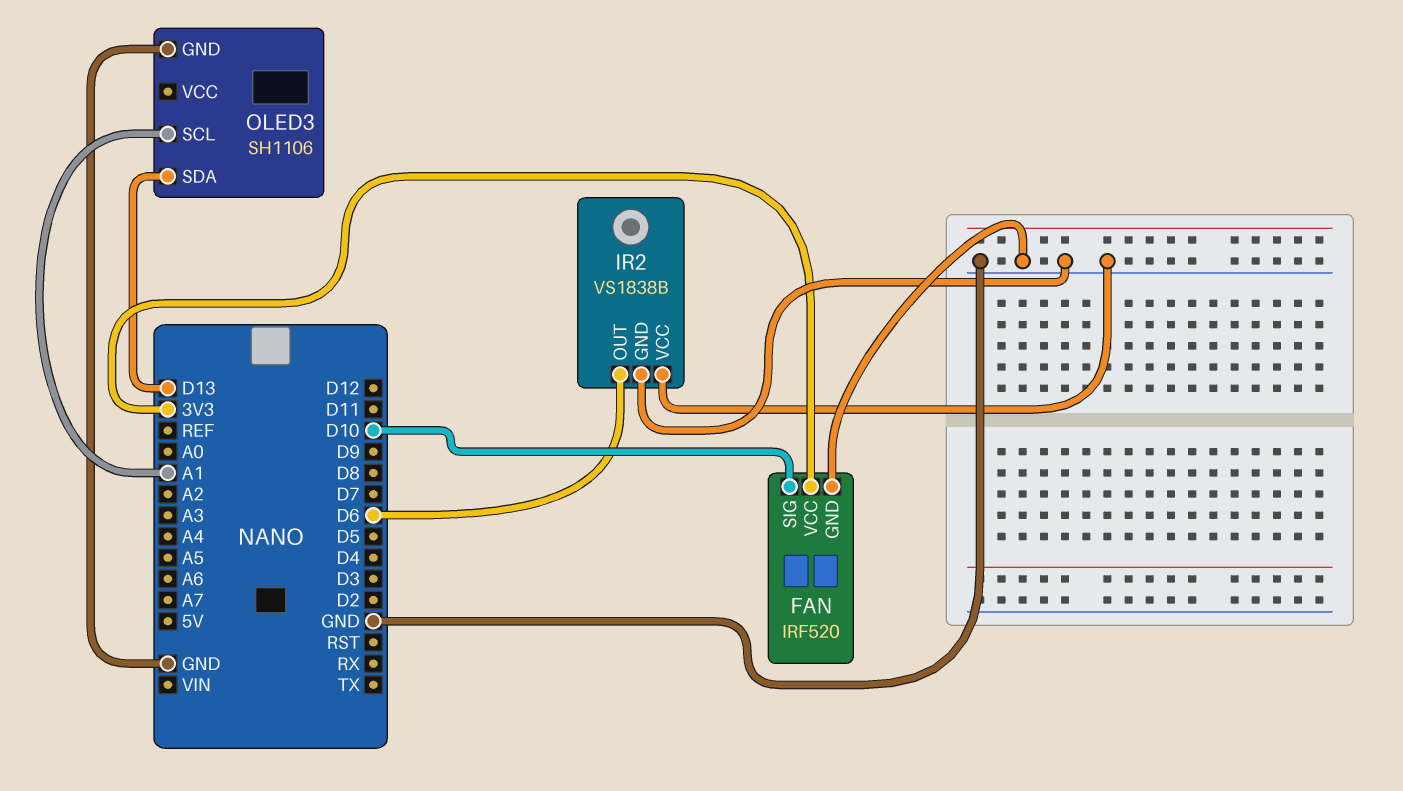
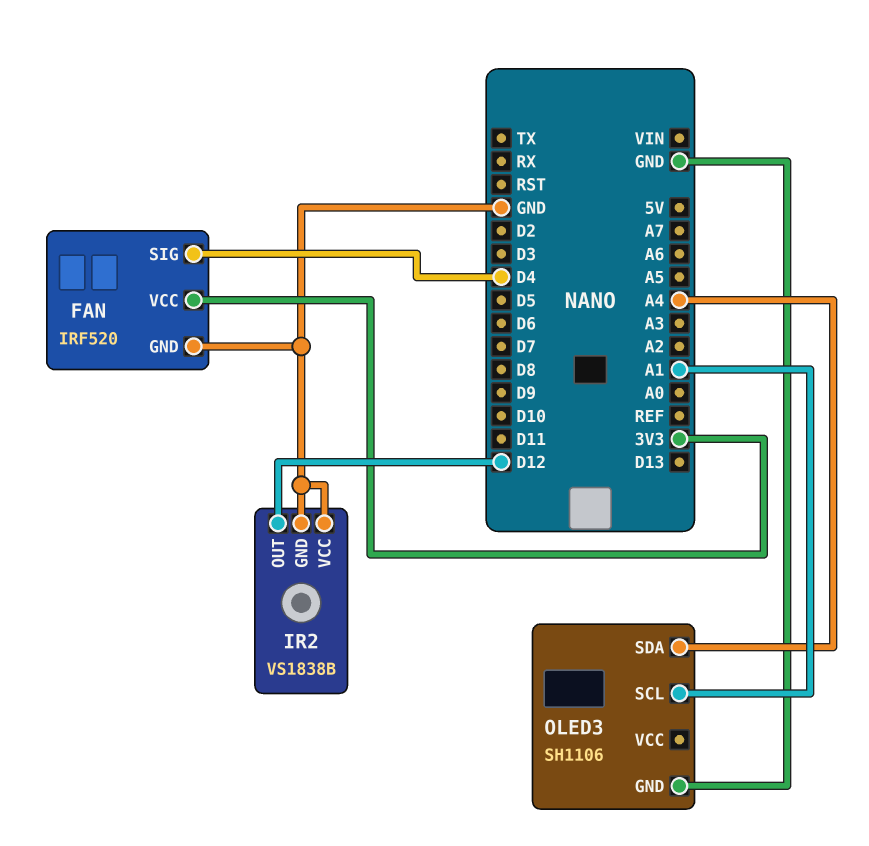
FAN pin SIG: D10 -> D4
IR2 pin OUT: D6 -> D12
OLED3 pin SDA: D13 -> A4

